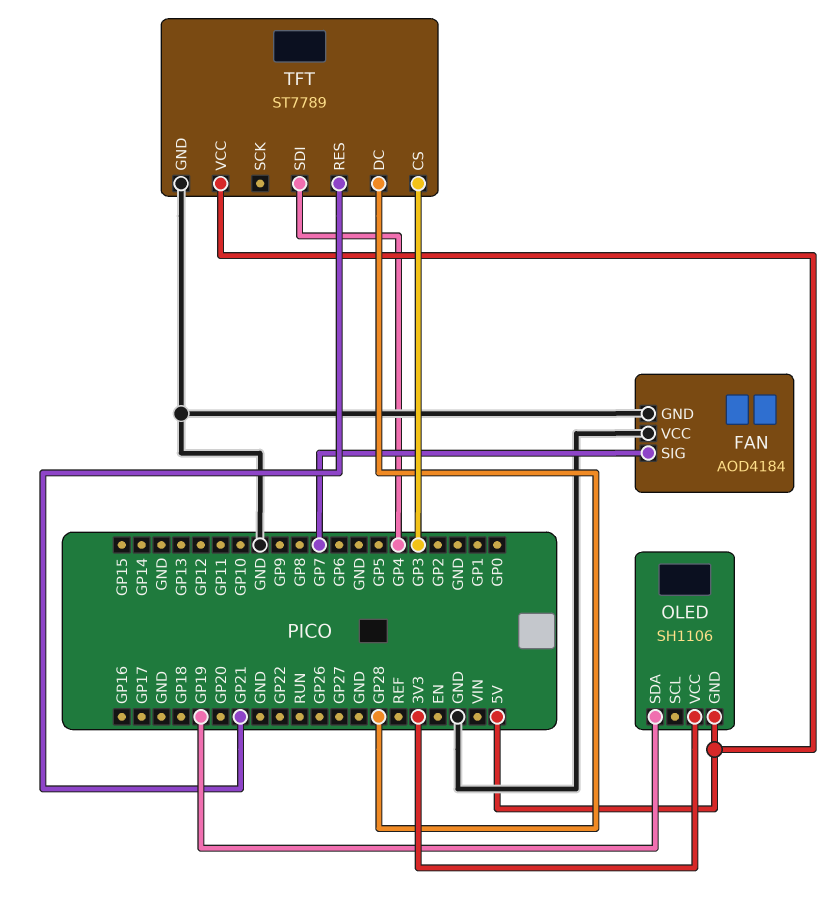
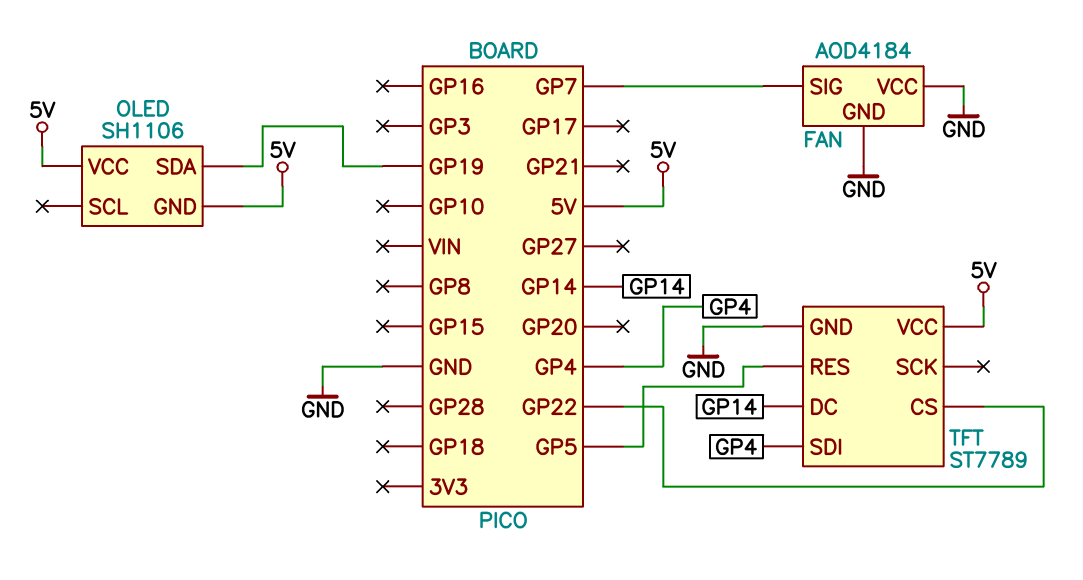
OLED pin VCC: 3V3 -> 5V
TFT pin CS: GP3 -> GP22
TFT pin DC: GP28 -> GP14
TFT pin RES: GP21 -> GP5

